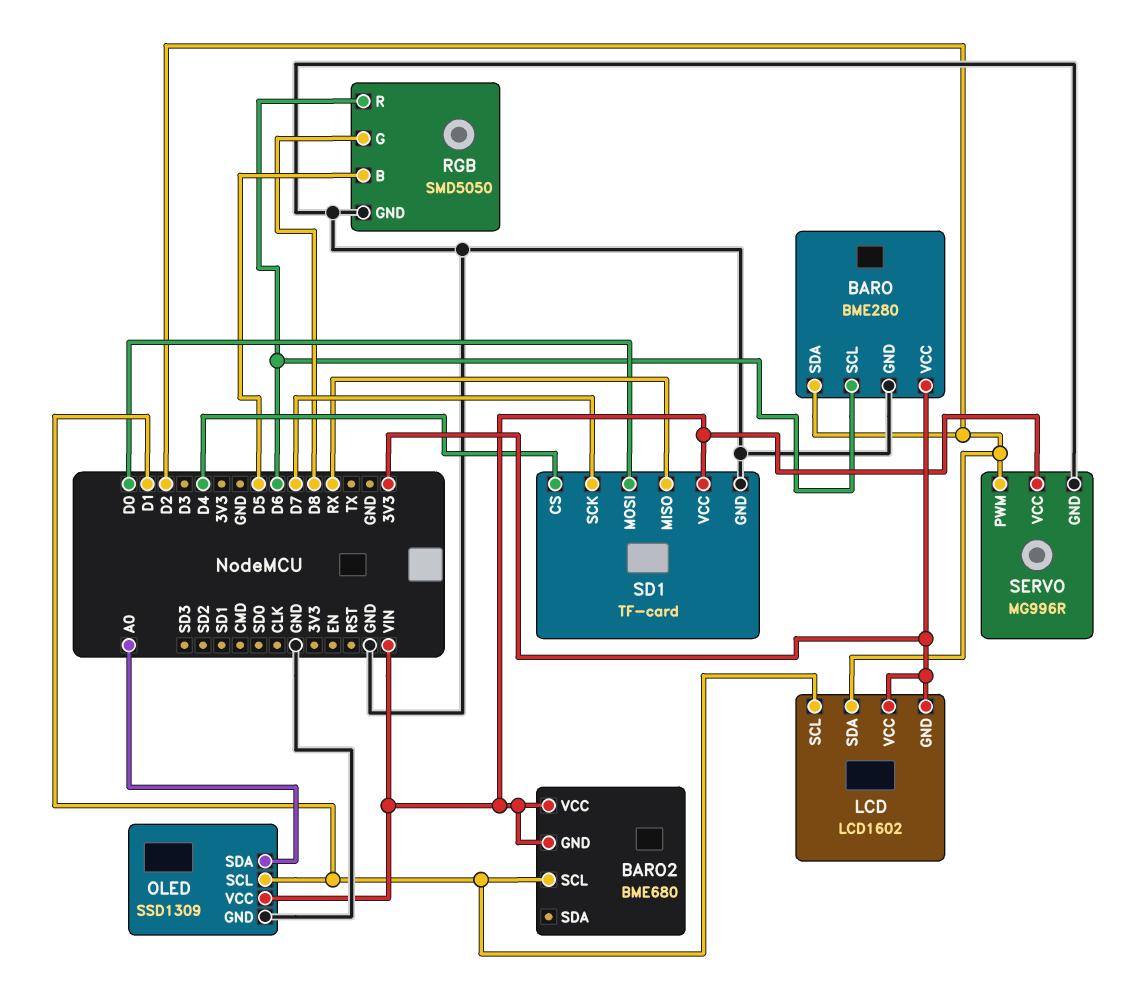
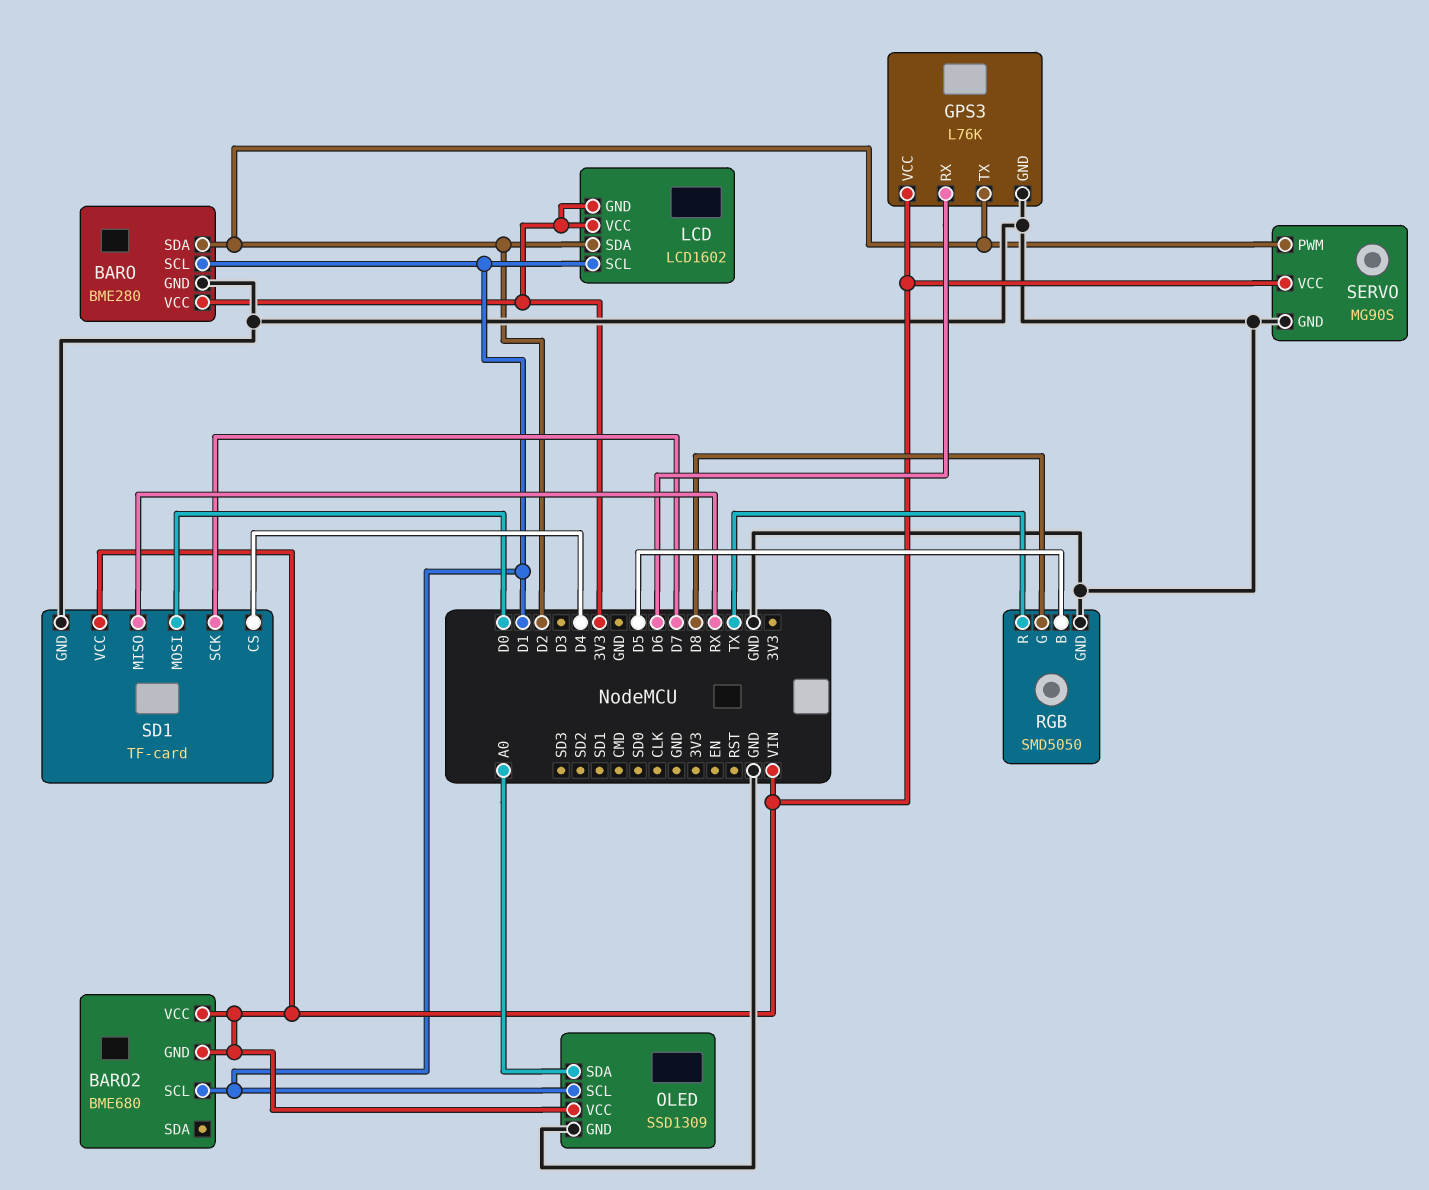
BARO pin SCL: D6 -> D1
GPS3: none -> L76K
GPS3 pin GND: none -> GND
GPS3 pin RX: none -> D6
GPS3 pin TX: none -> D2
GPS3 pin VCC: none -> VIN
RGB pin R: D6 -> TX
SERVO: MG996R -> MG90S

